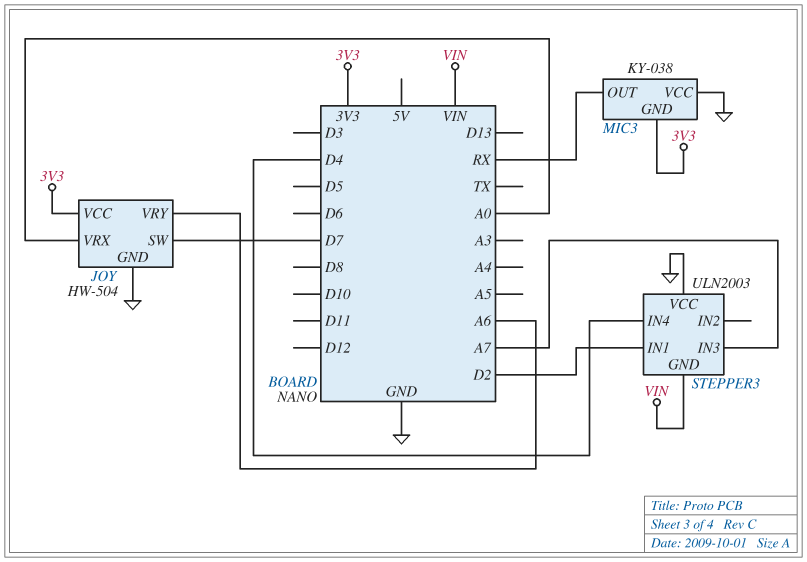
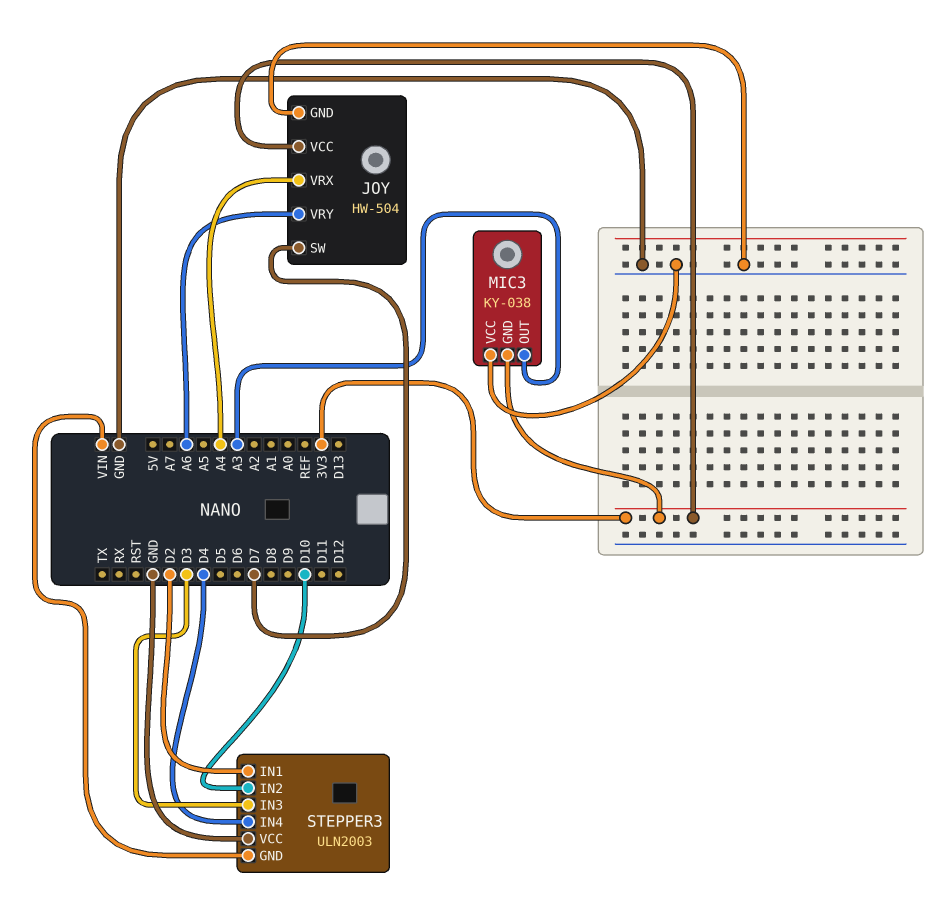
JOY pin VRX: A0 -> A4
MIC3 pin OUT: RX -> A3
STEPPER3 pin IN2: none -> D10
STEPPER3 pin IN3: A7 -> D3

